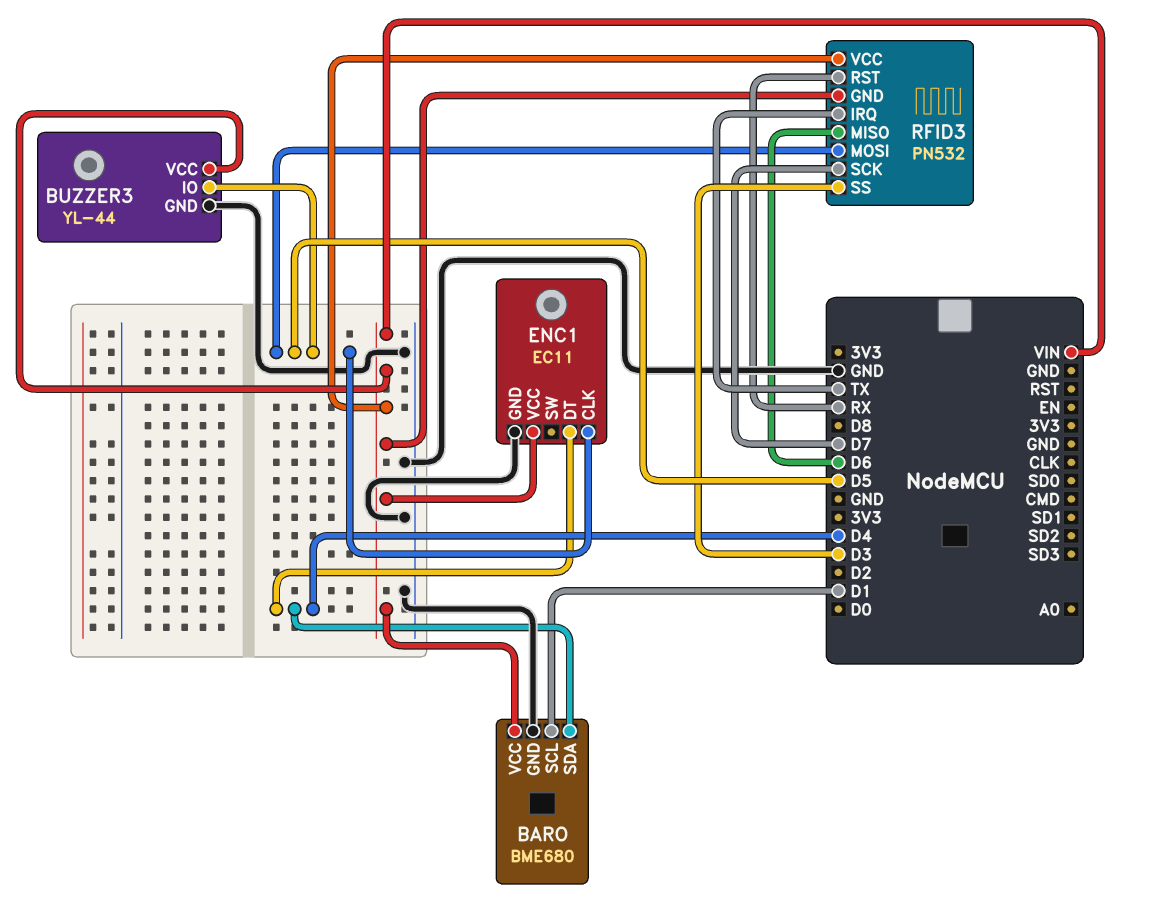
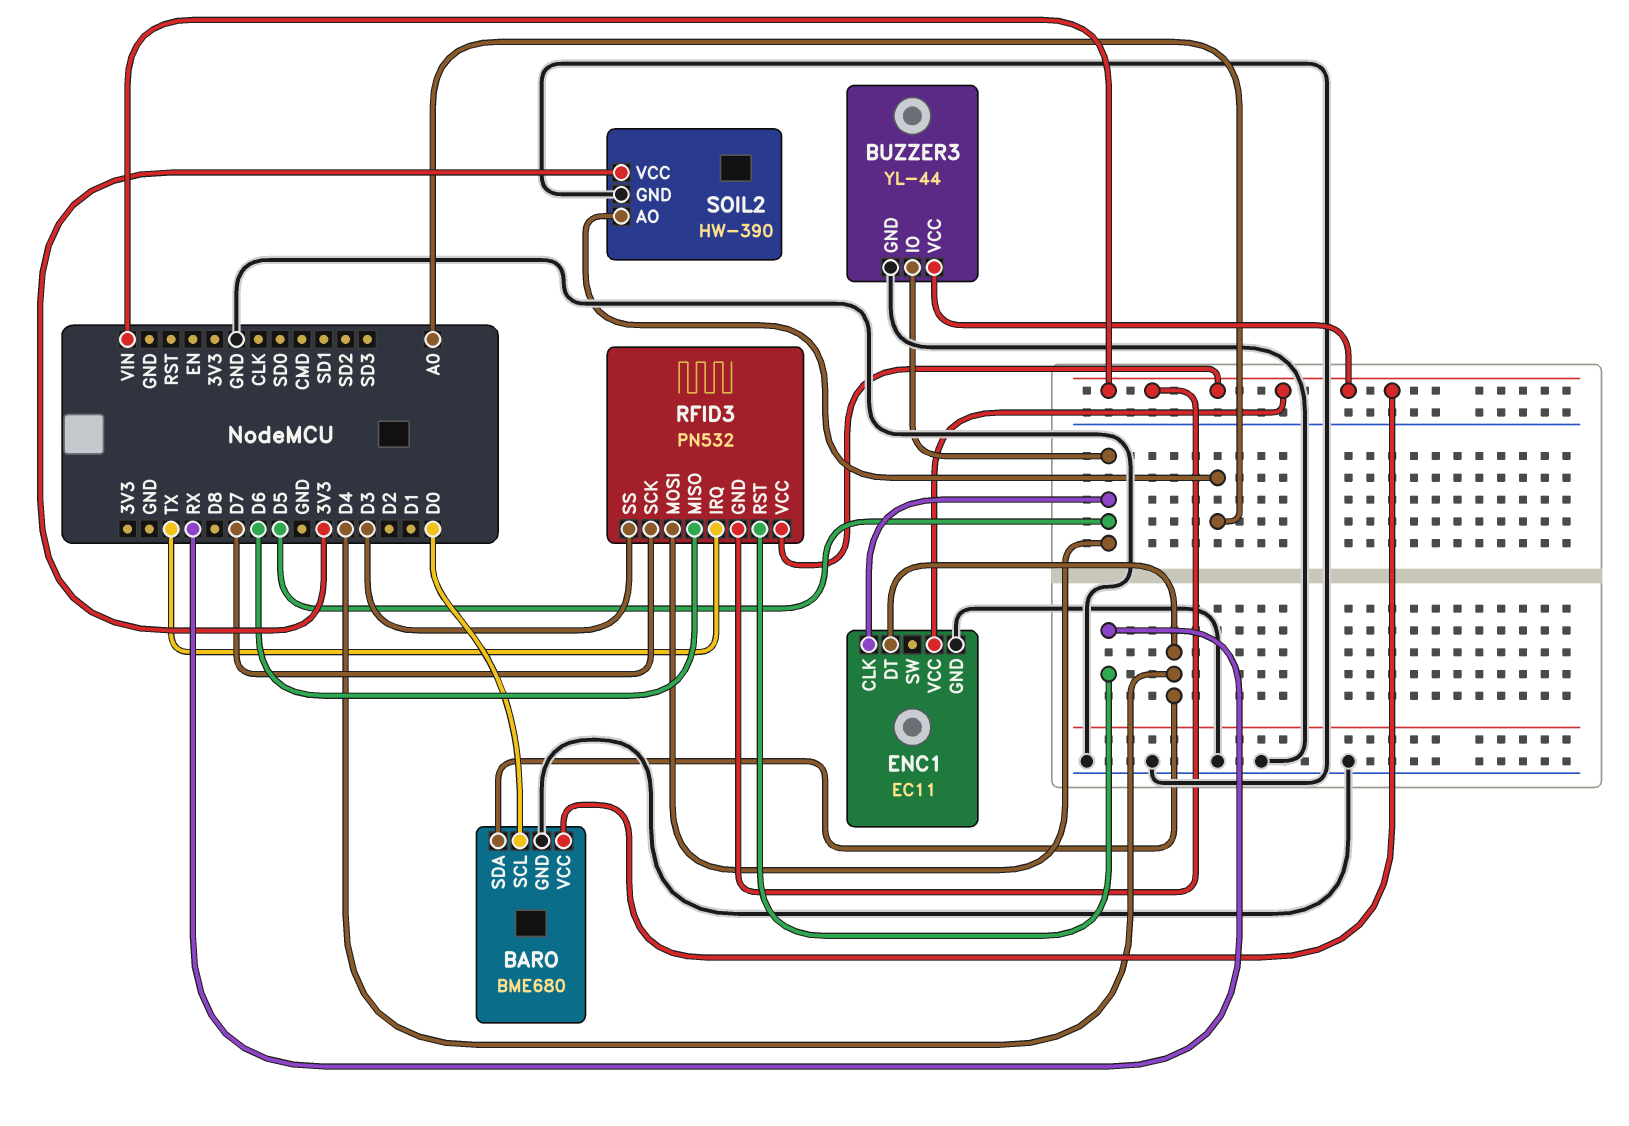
BARO pin SCL: D1 -> D0
SOIL2: none -> HW-390
SOIL2 pin AO: none -> A0
SOIL2 pin GND: none -> GND
SOIL2 pin VCC: none -> 3V3

